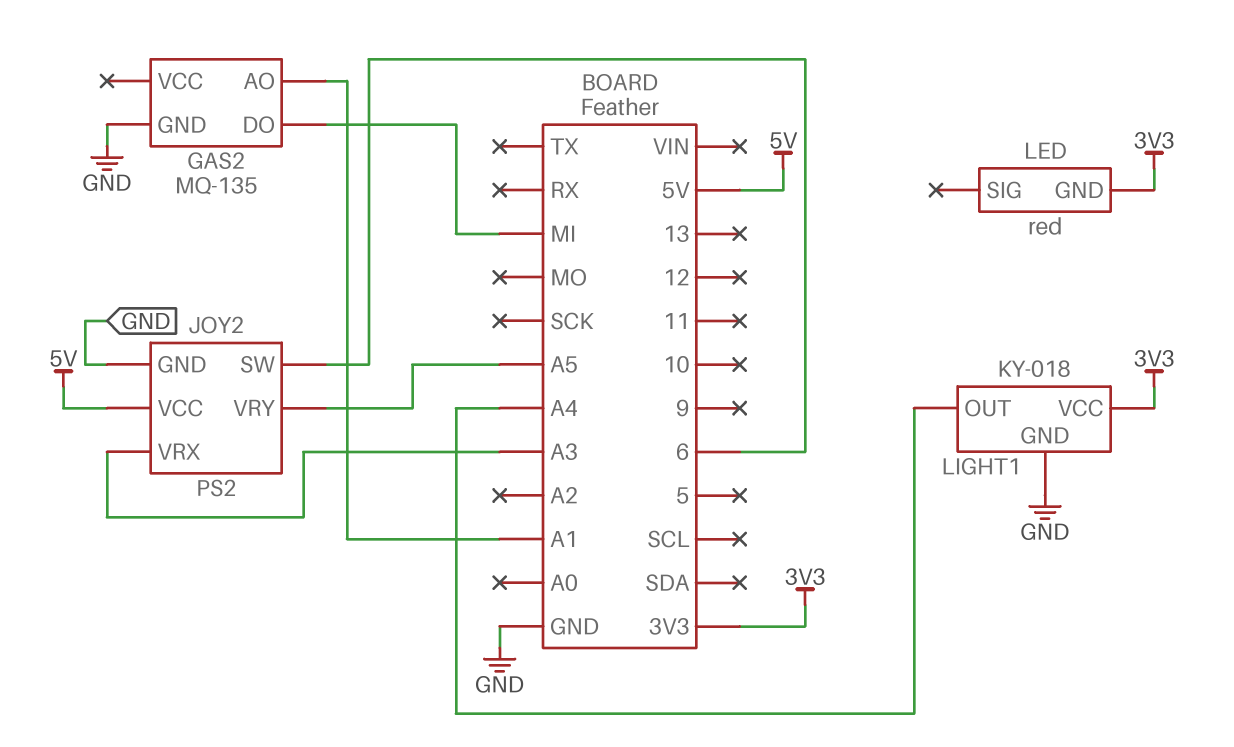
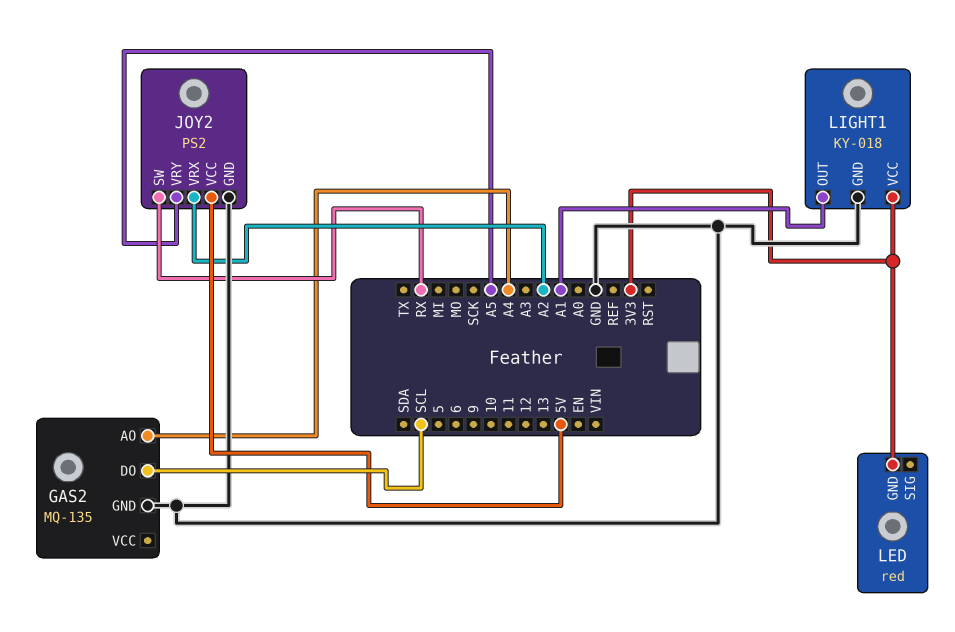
GAS2 pin AO: A1 -> A4
GAS2 pin DO: MI -> SCL
JOY2 pin SW: 6 -> RX
JOY2 pin VRX: A3 -> A2
LIGHT1 pin OUT: A4 -> A1

